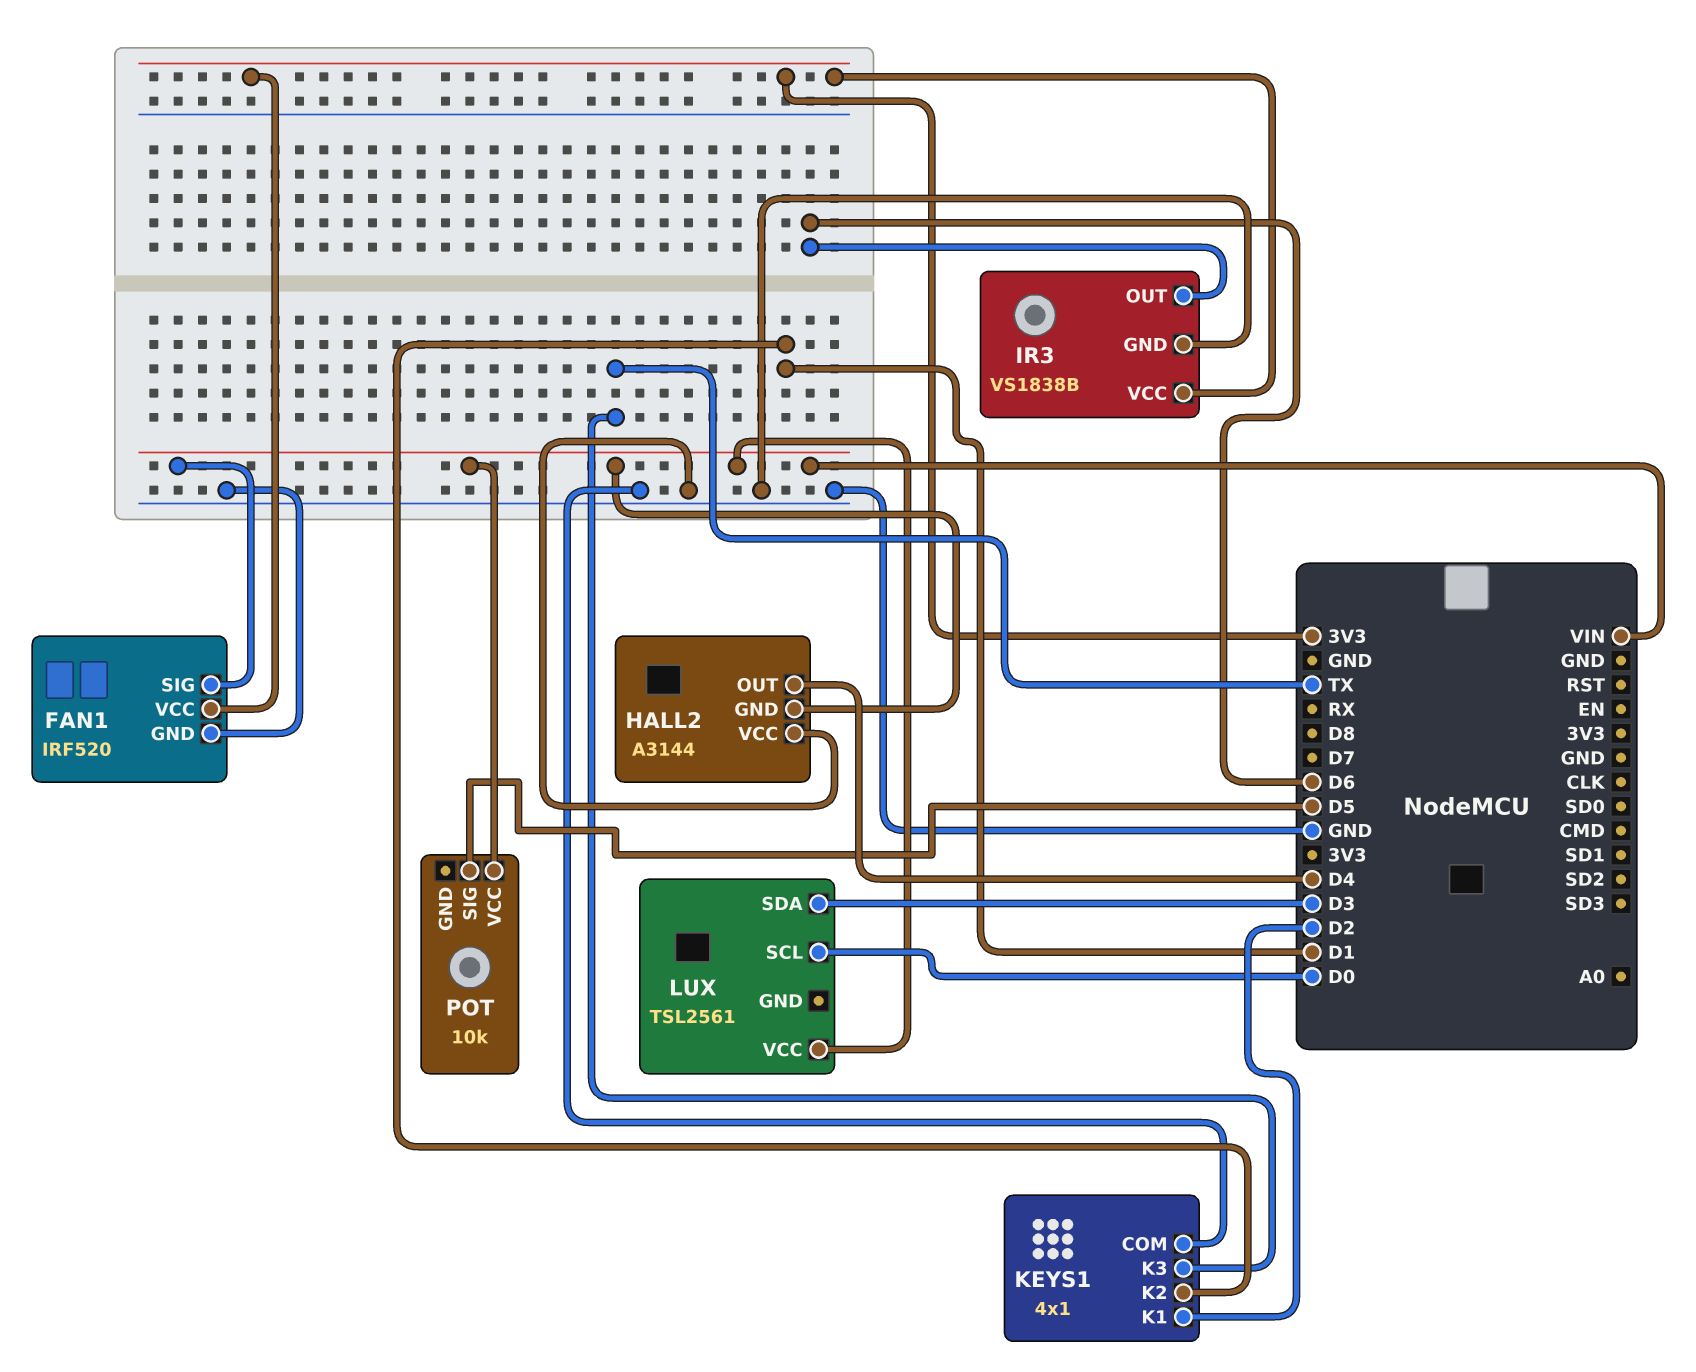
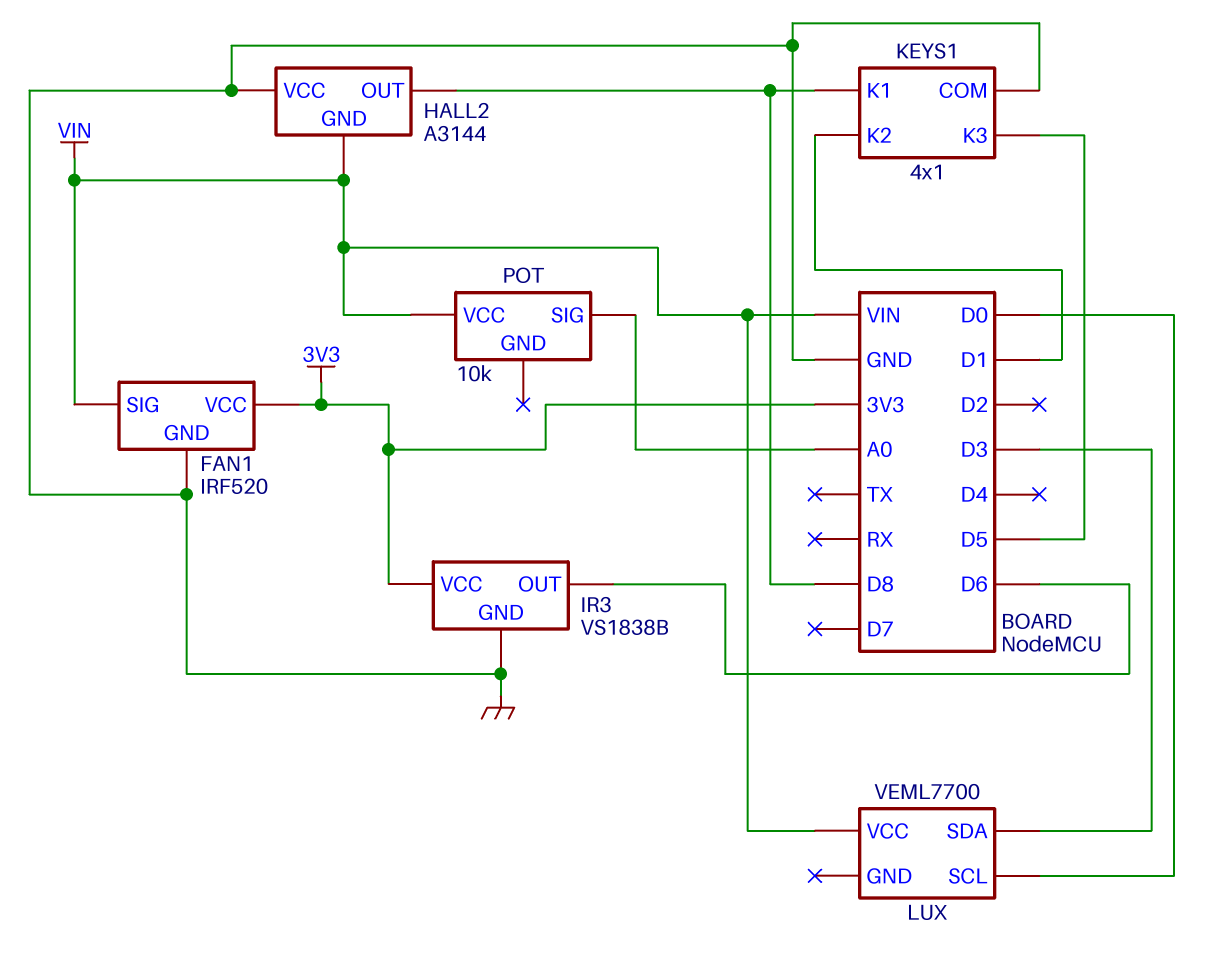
HALL2 pin OUT: D4 -> D8
KEYS1 pin K1: D2 -> D8
KEYS1 pin K3: TX -> D5
LUX: TSL2561 -> VEML7700
POT pin SIG: D5 -> A0

